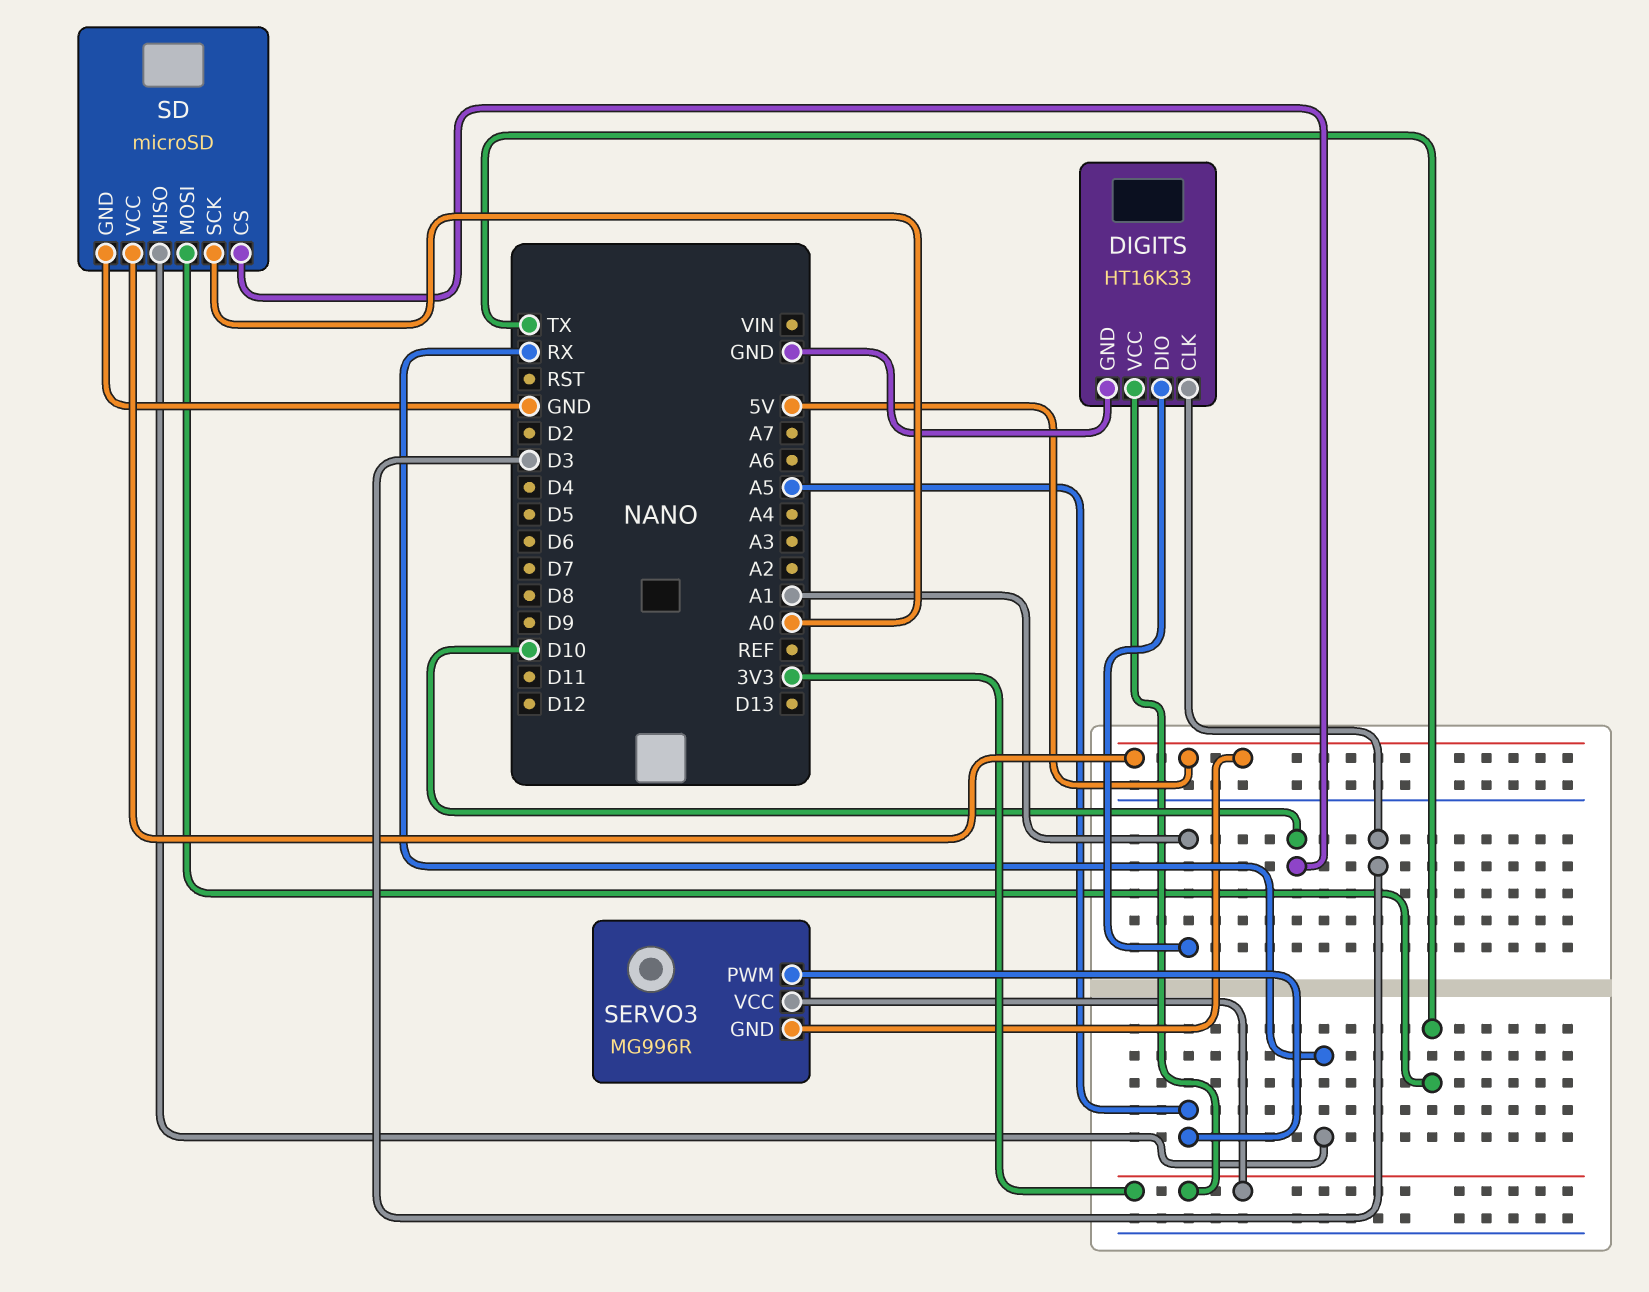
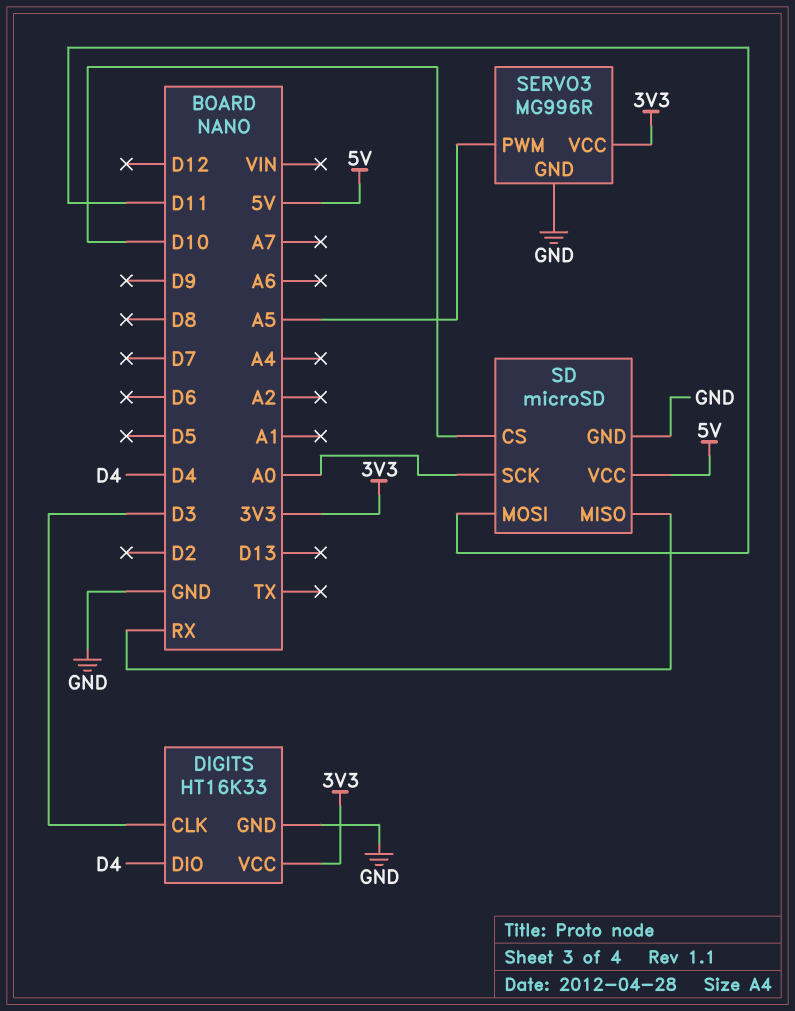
DIGITS pin DIO: A1 -> D4
SD pin MOSI: TX -> D11
SERVO3 pin GND: 5V -> GND

